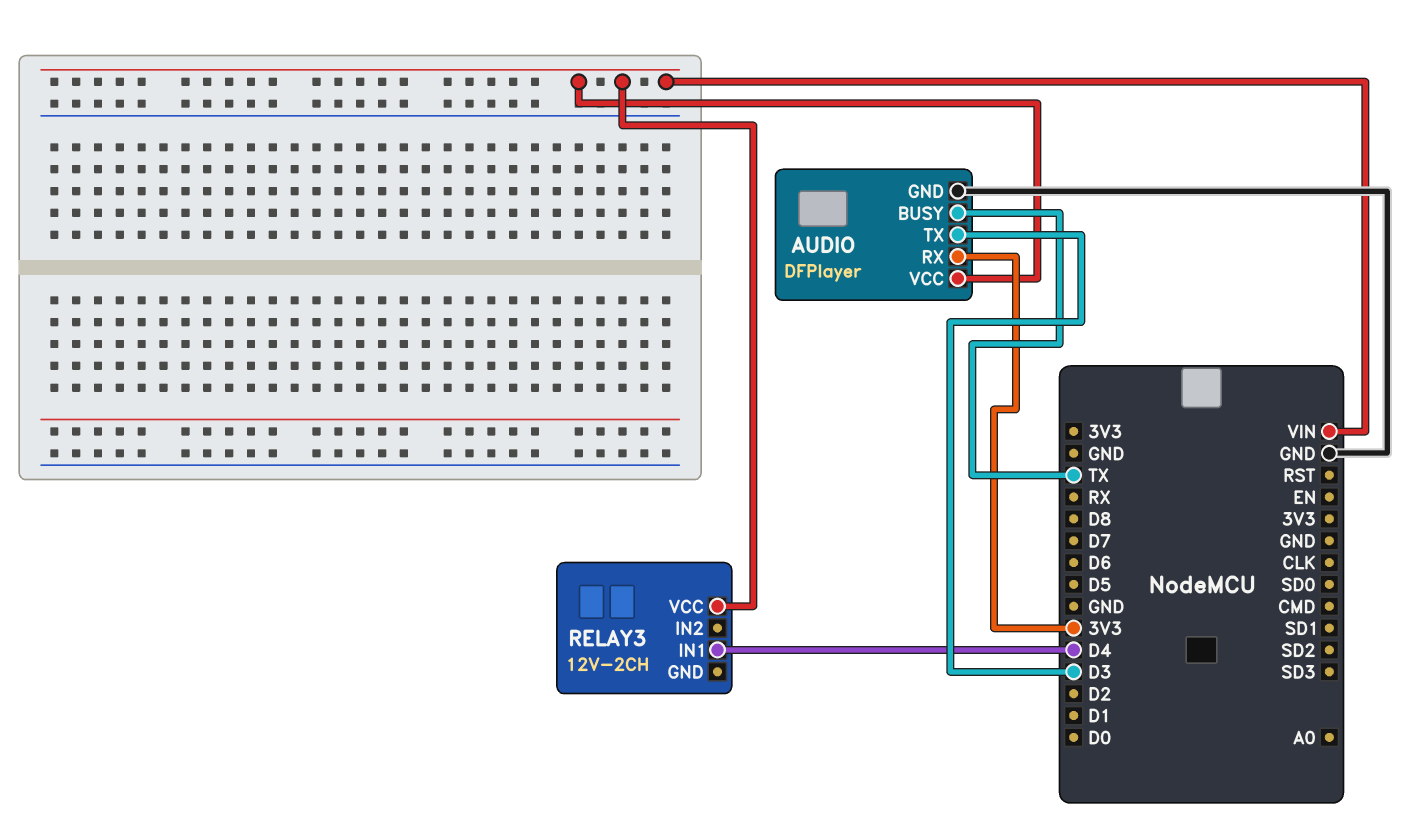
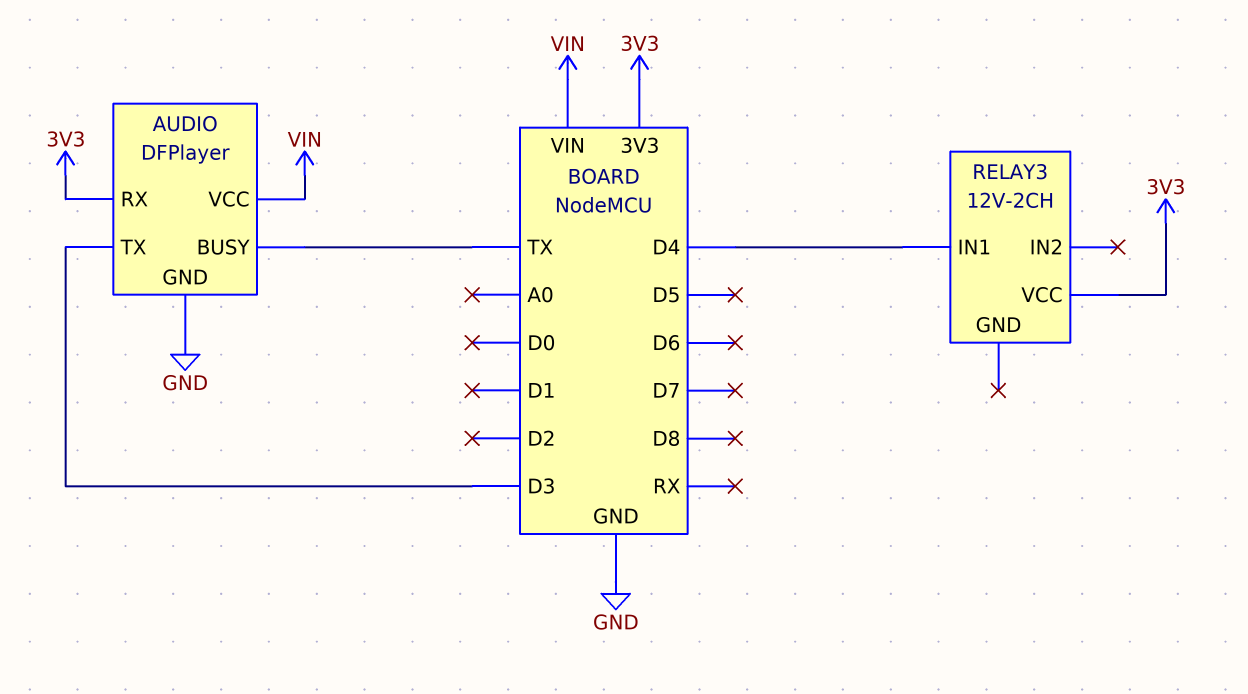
RELAY3 pin VCC: VIN -> 3V3

